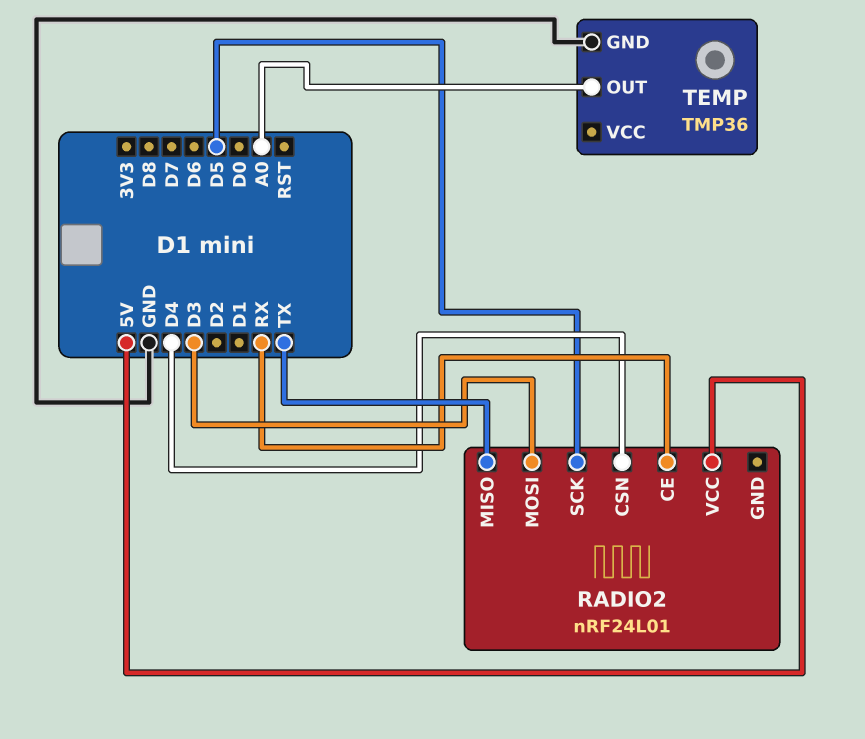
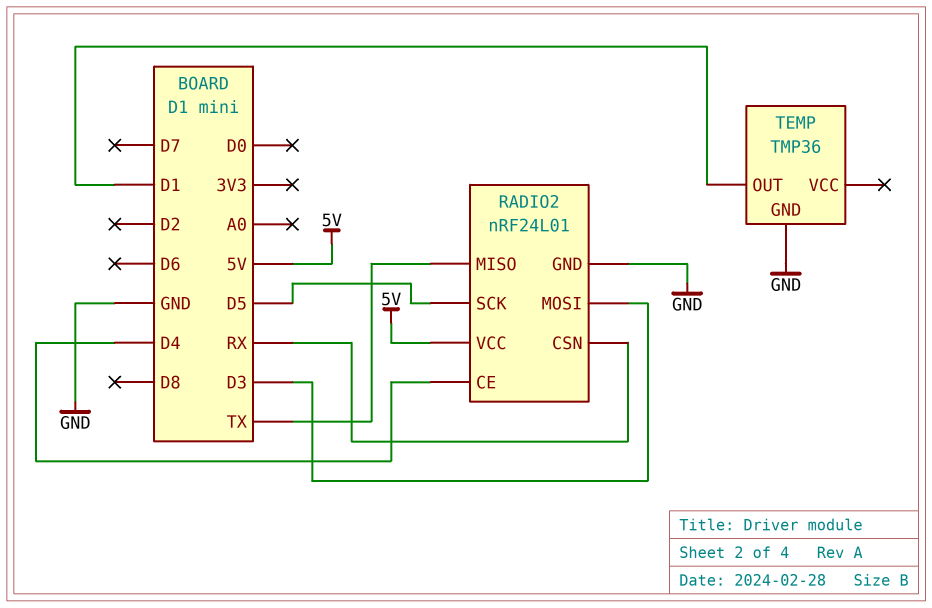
RADIO2 pin CE: RX -> D4
RADIO2 pin CSN: D4 -> RX
RADIO2 pin GND: none -> GND
TEMP pin OUT: A0 -> D1

